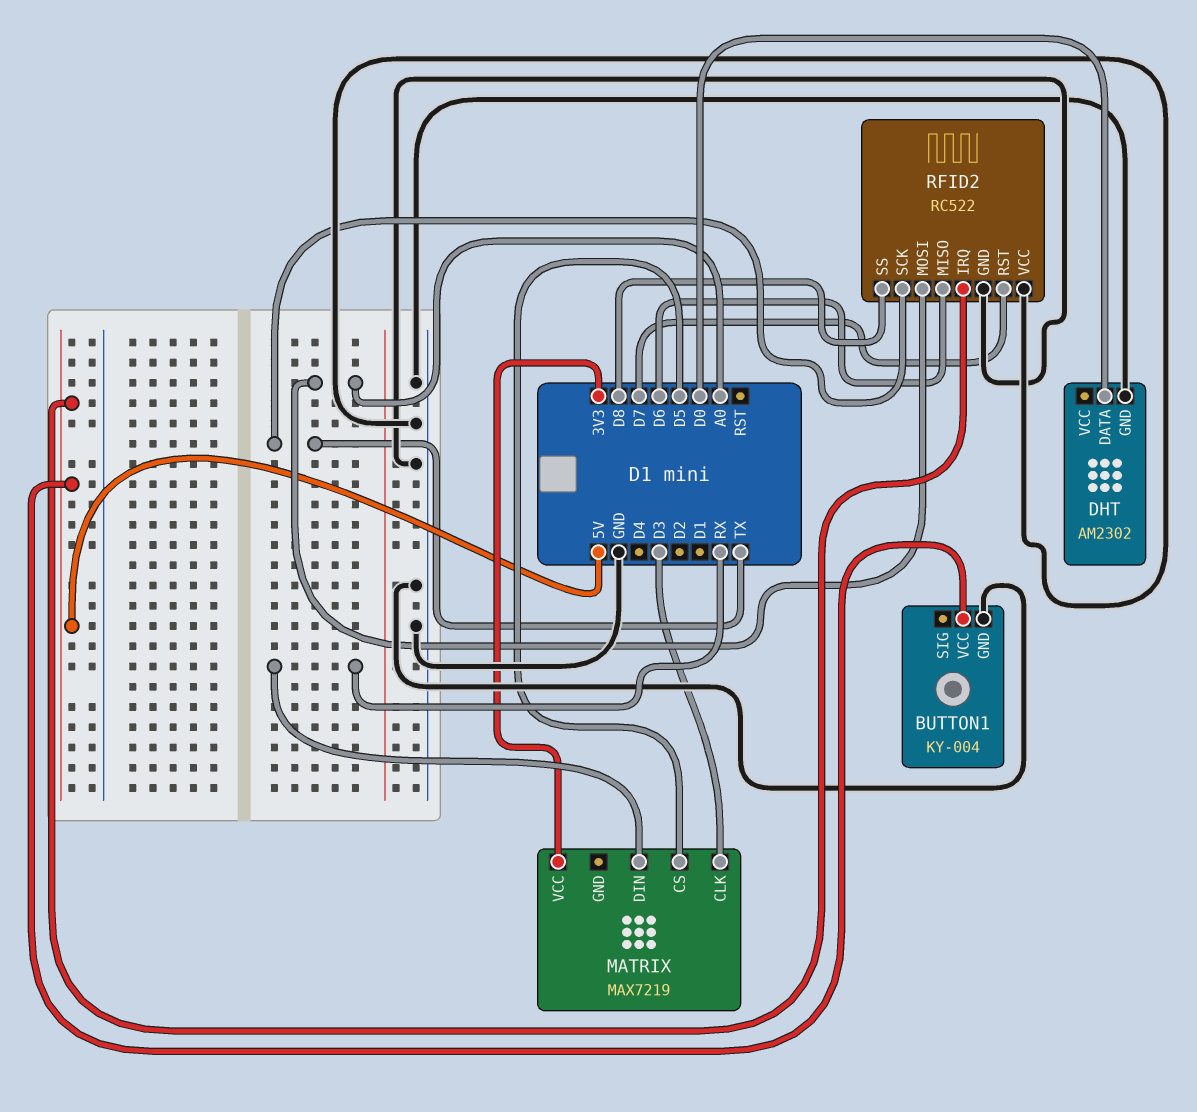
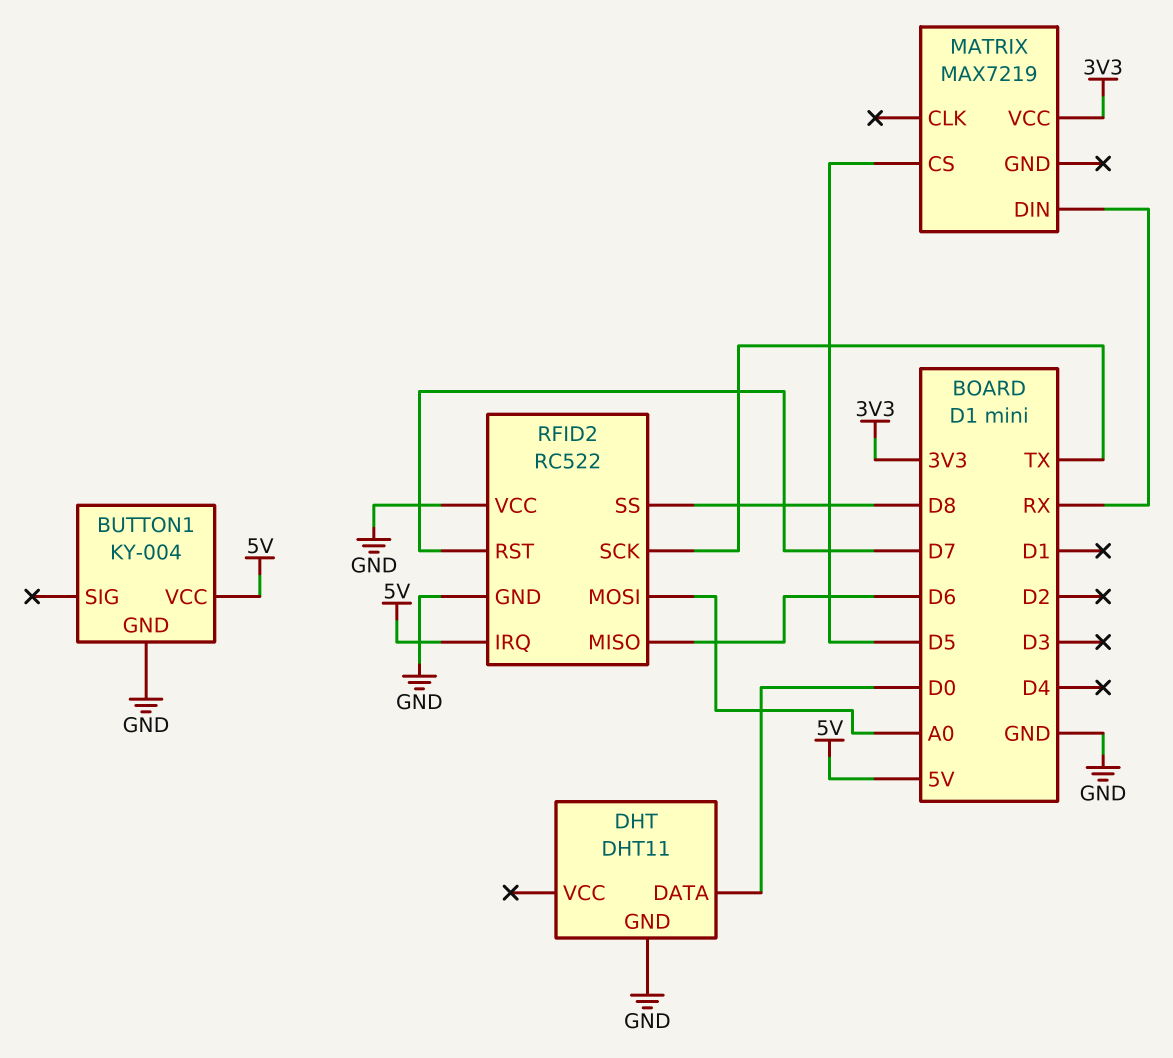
DHT: AM2302 -> DHT11
MATRIX pin CLK: D3 -> none

